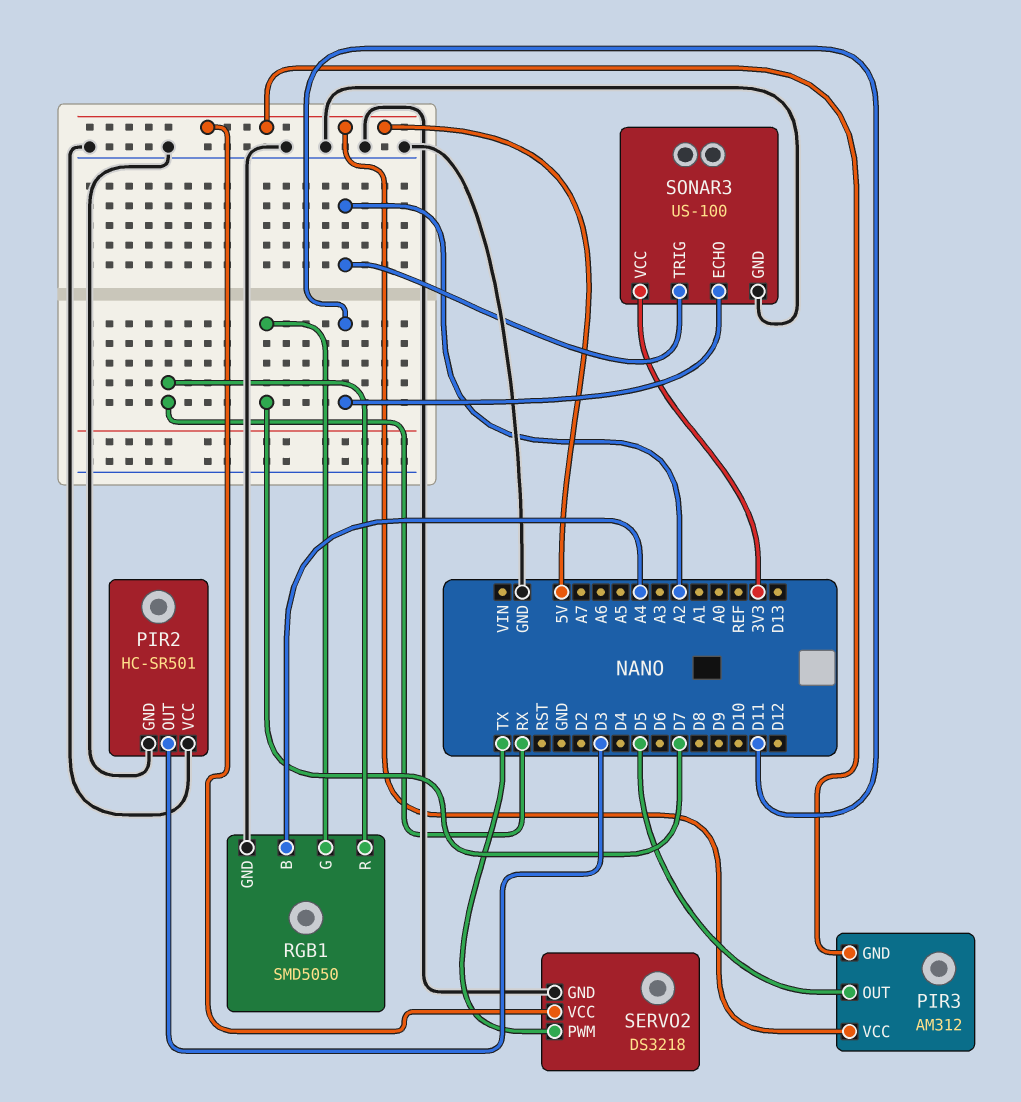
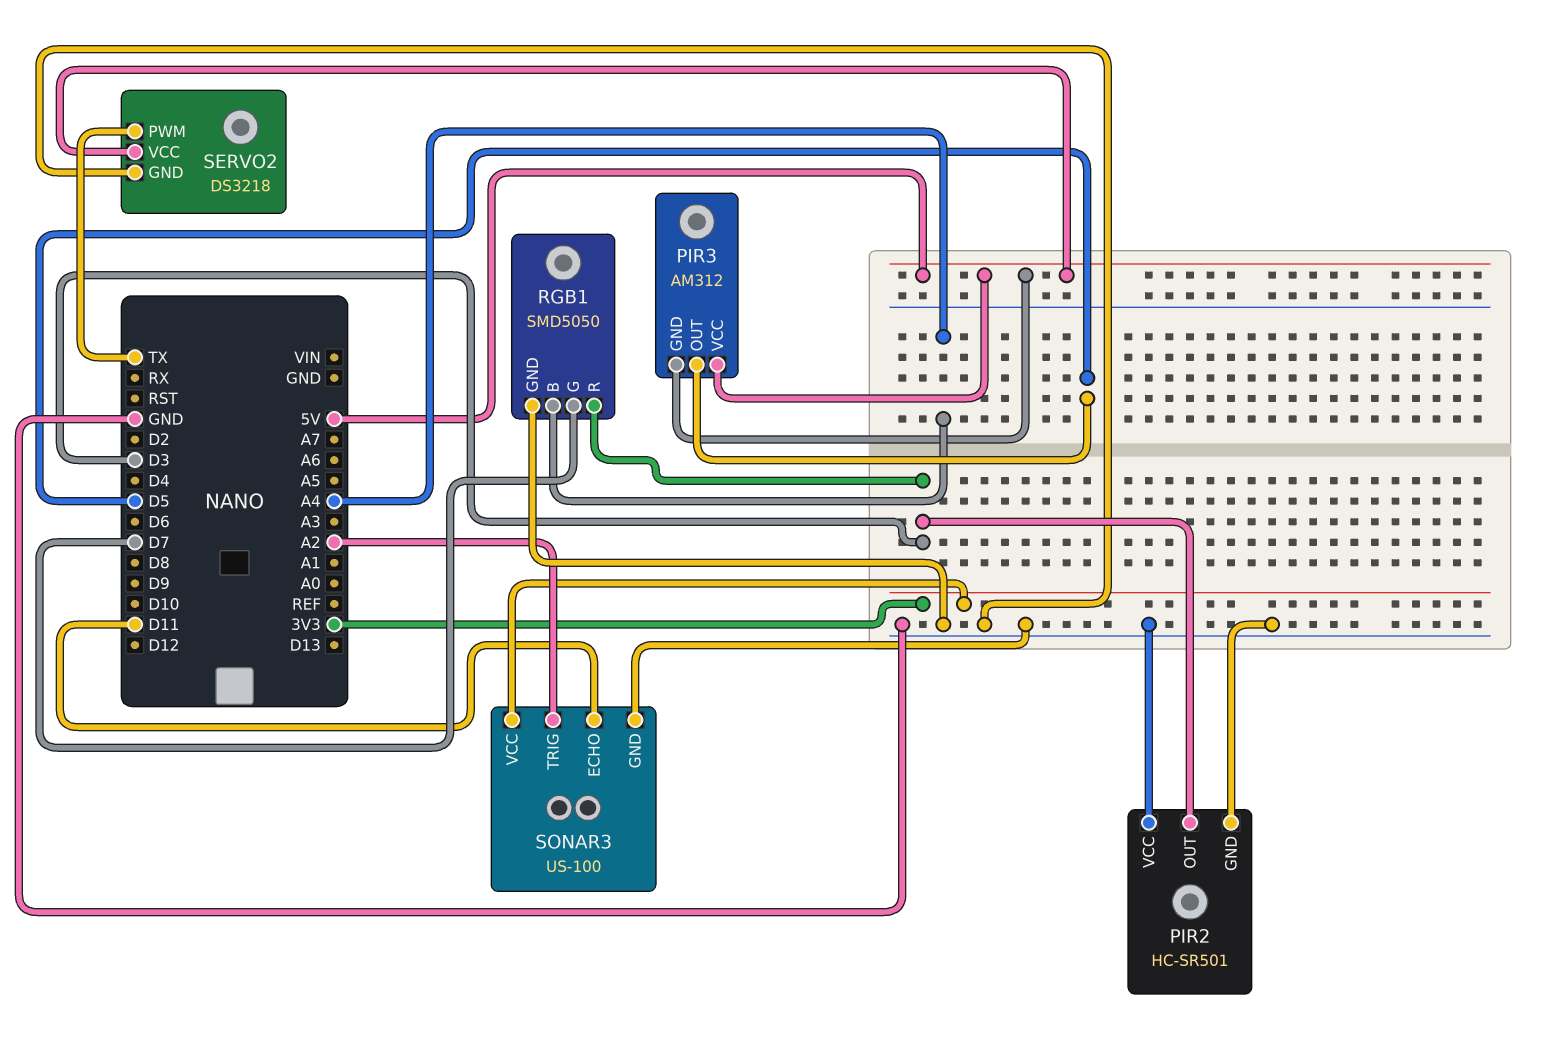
RGB1 pin R: RX -> D3

